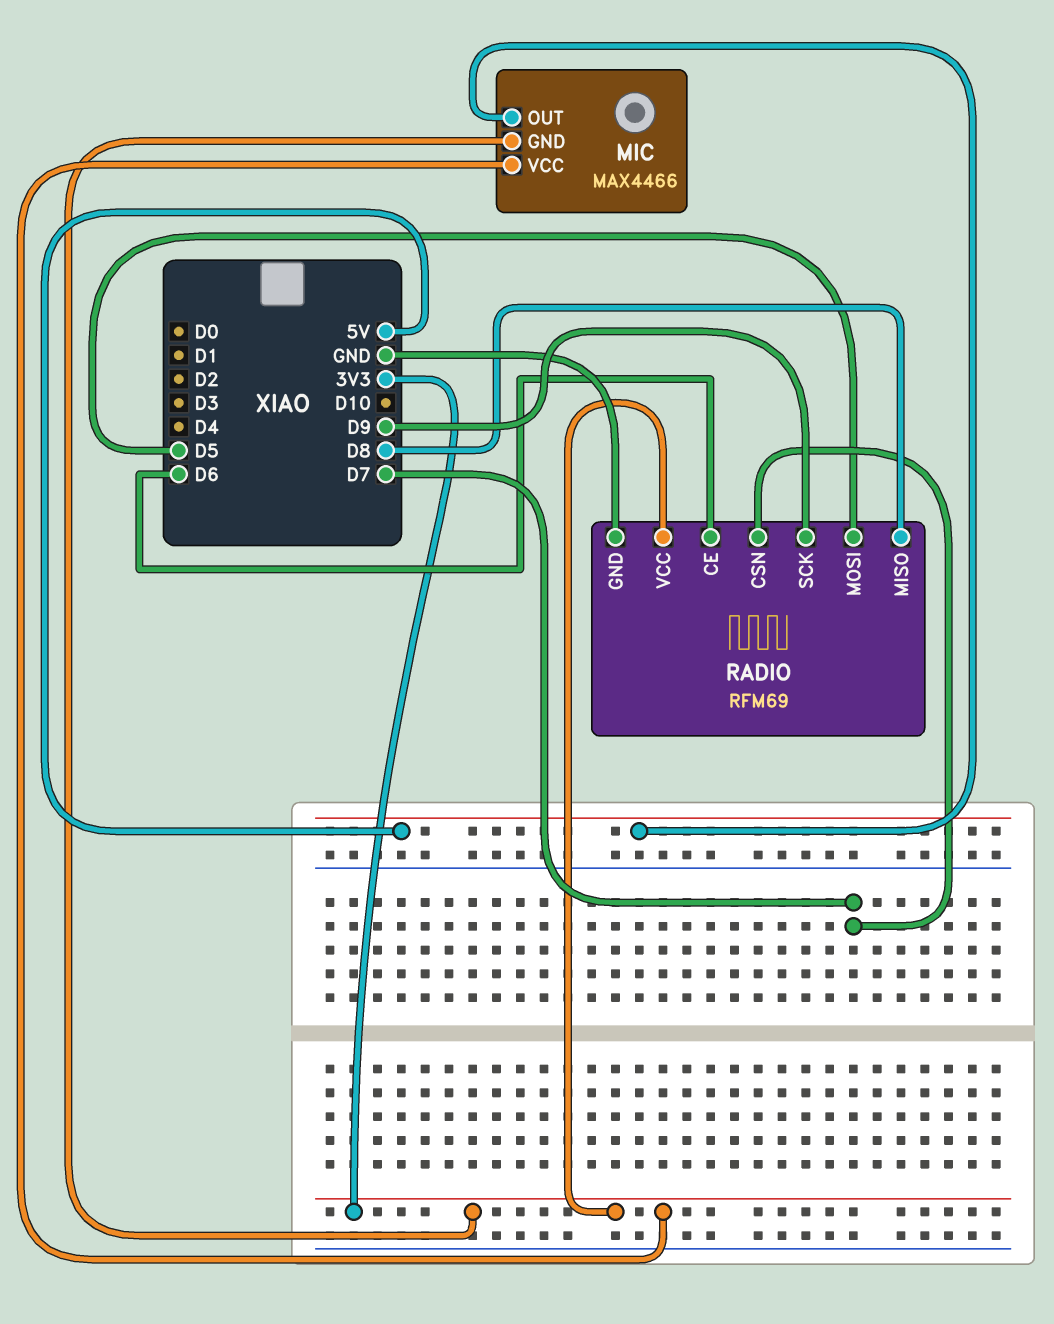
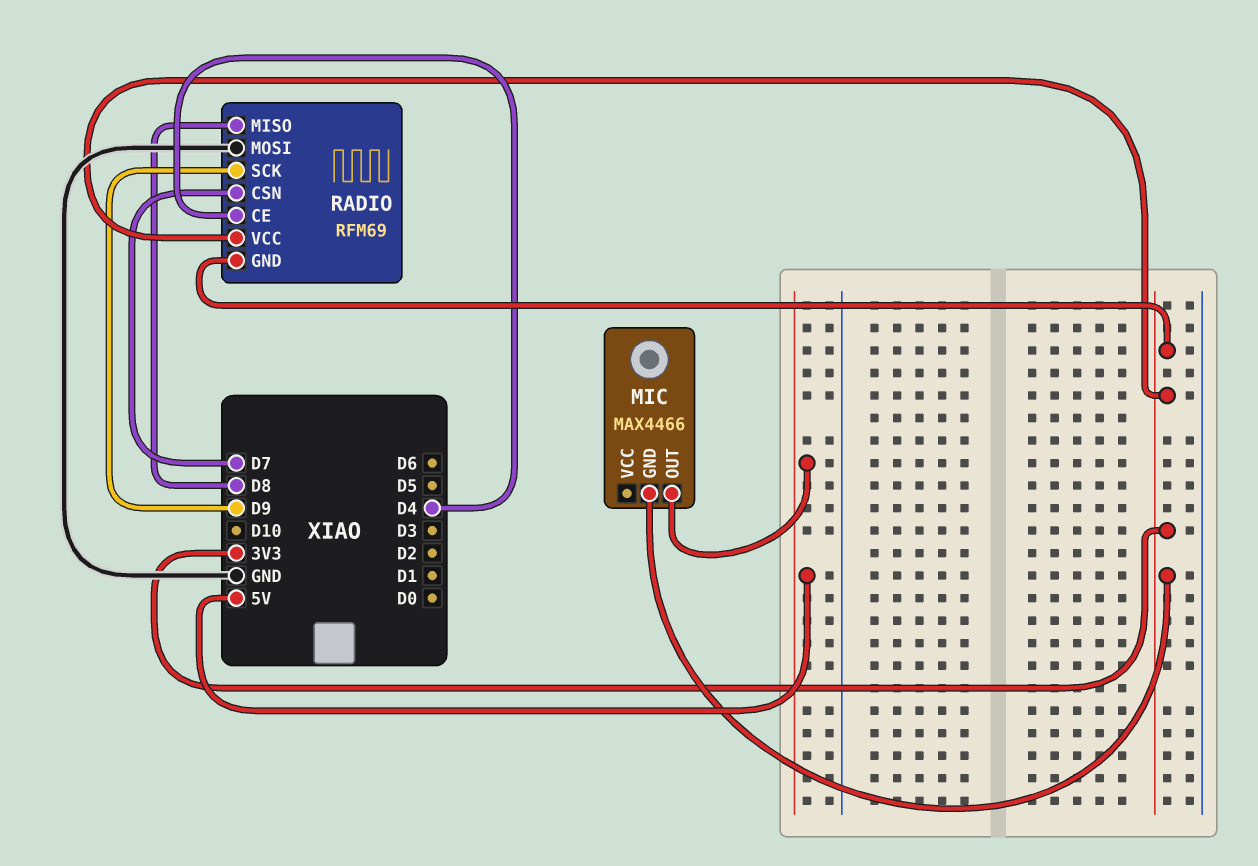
MIC pin VCC: 3V3 -> none
RADIO pin CE: D6 -> D4
RADIO pin GND: GND -> 3V3
RADIO pin MOSI: D5 -> GND

